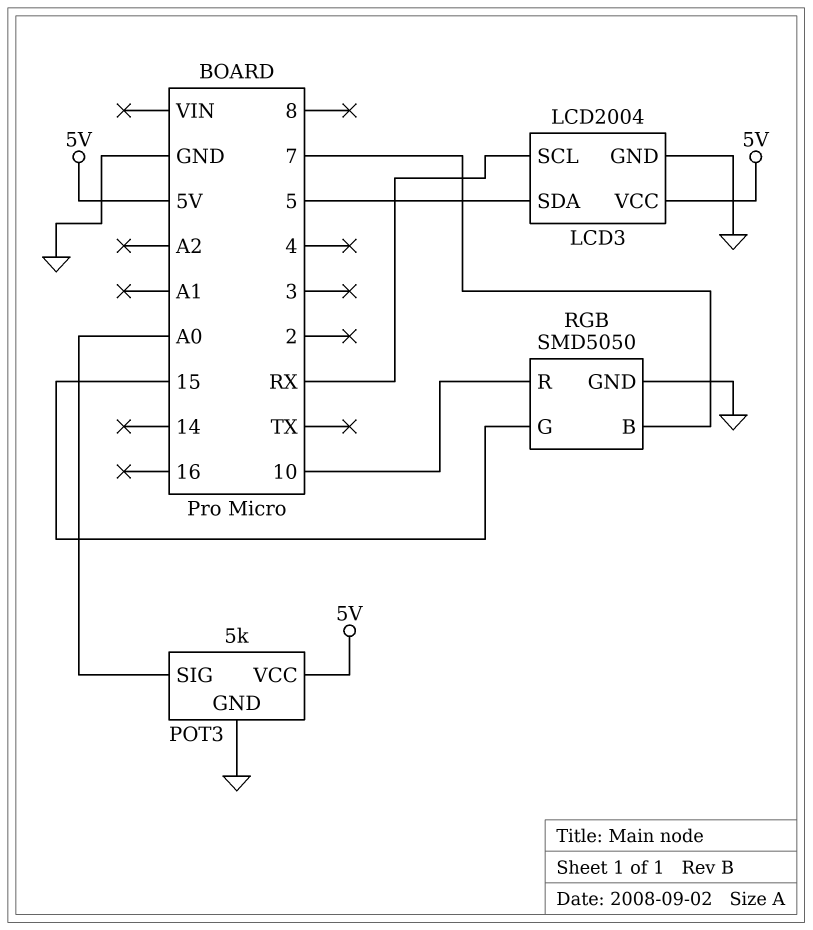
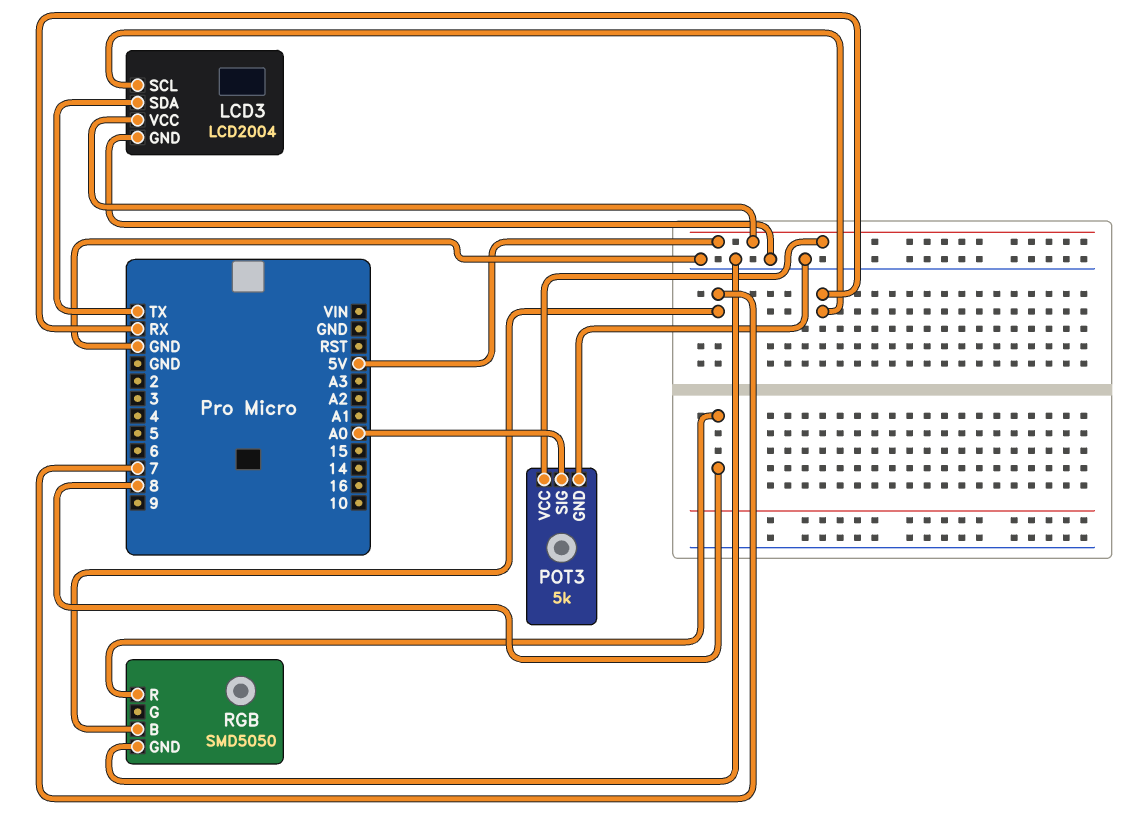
LCD3 pin SDA: 5 -> TX
RGB pin G: 15 -> none
RGB pin R: 10 -> 8

